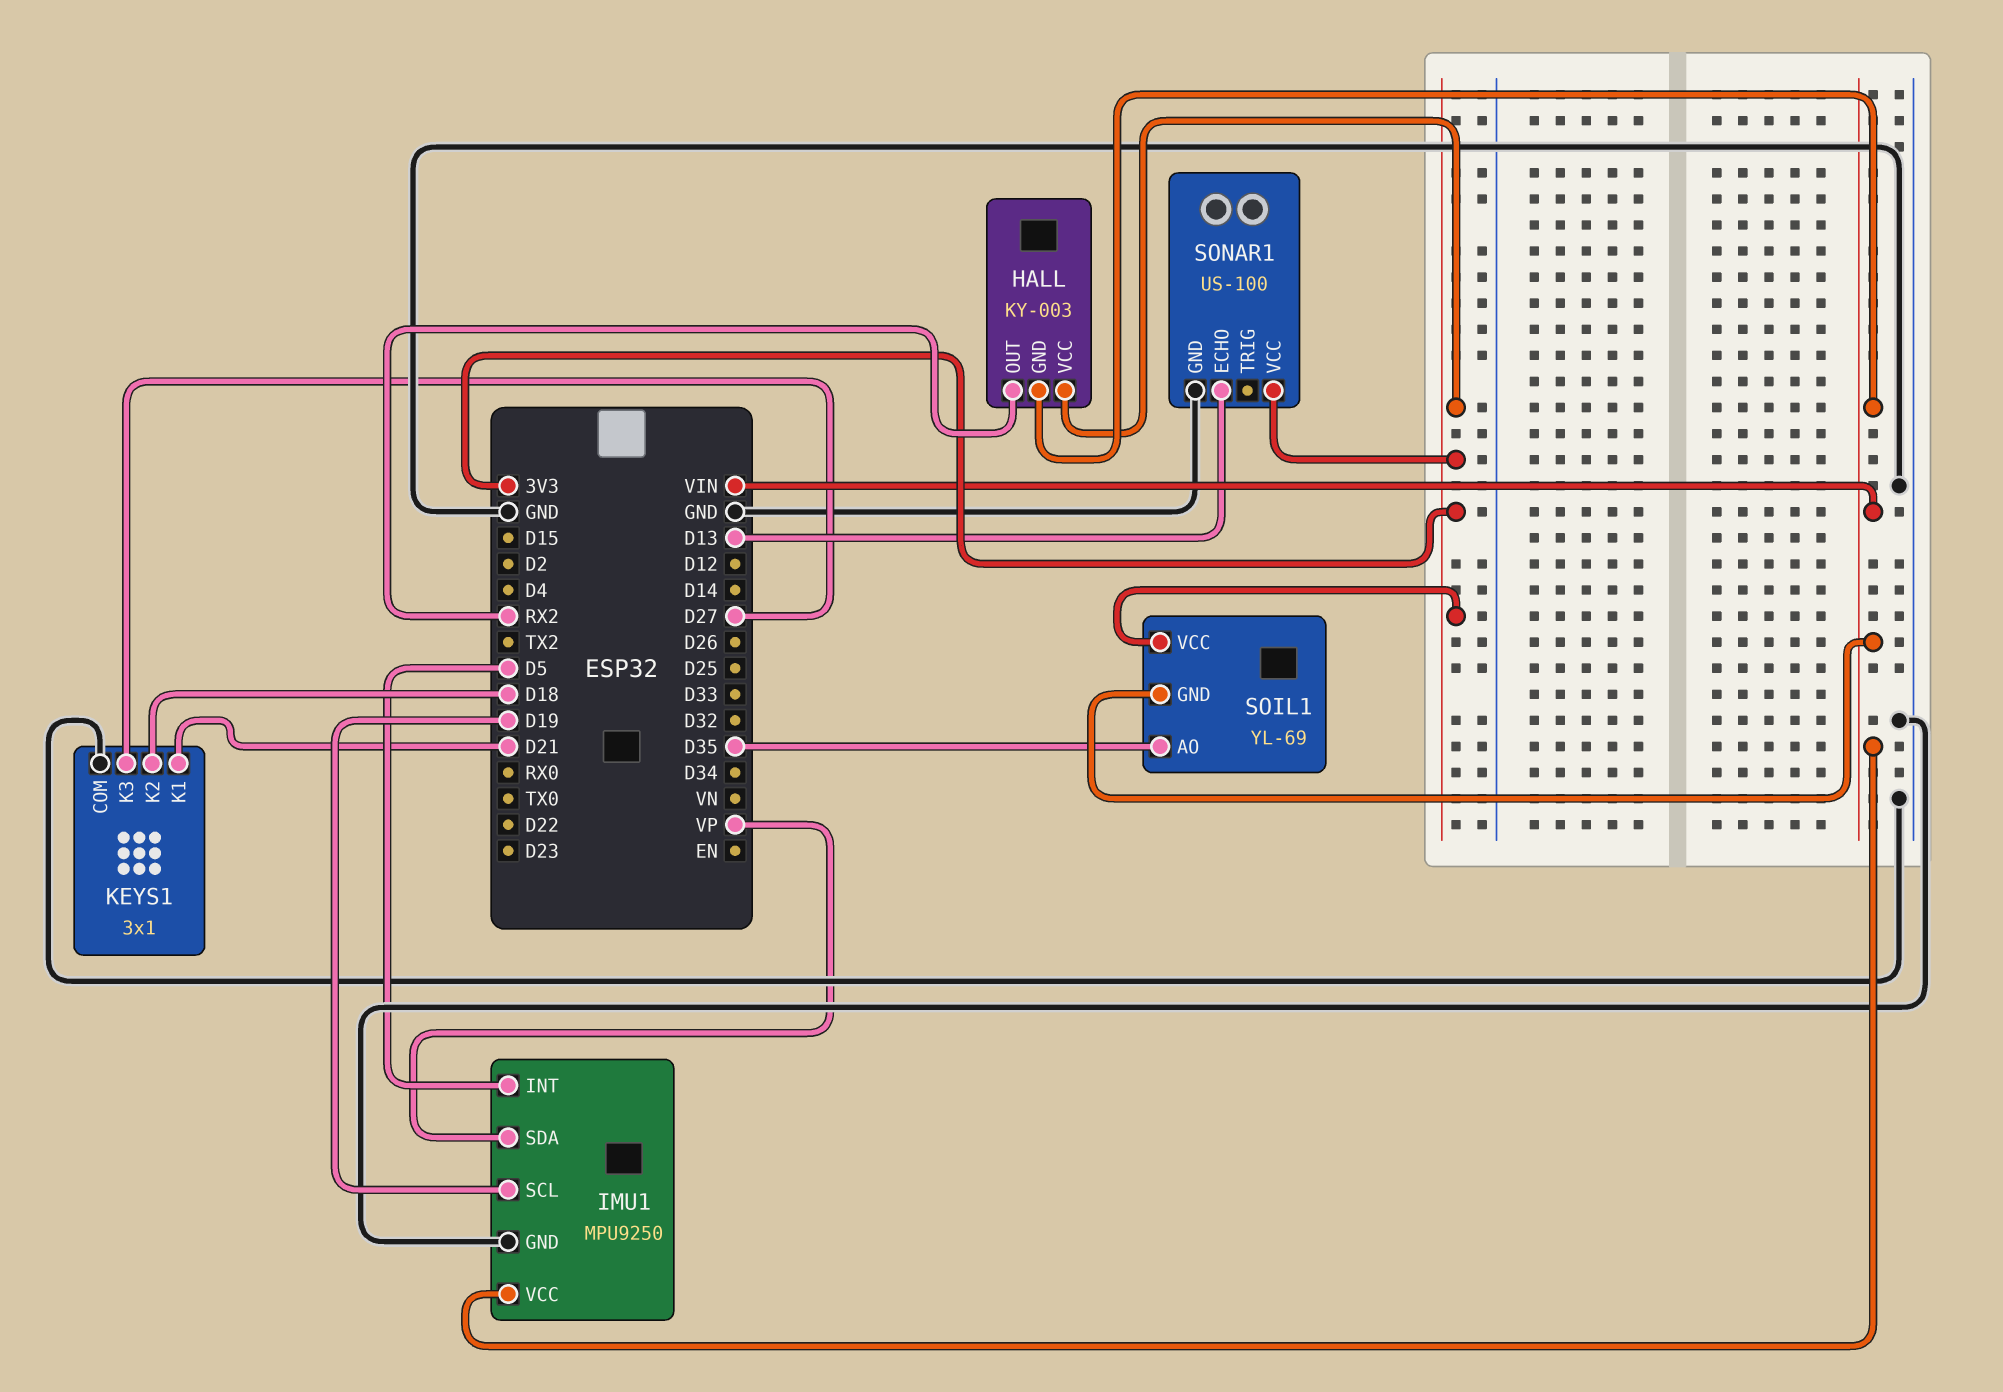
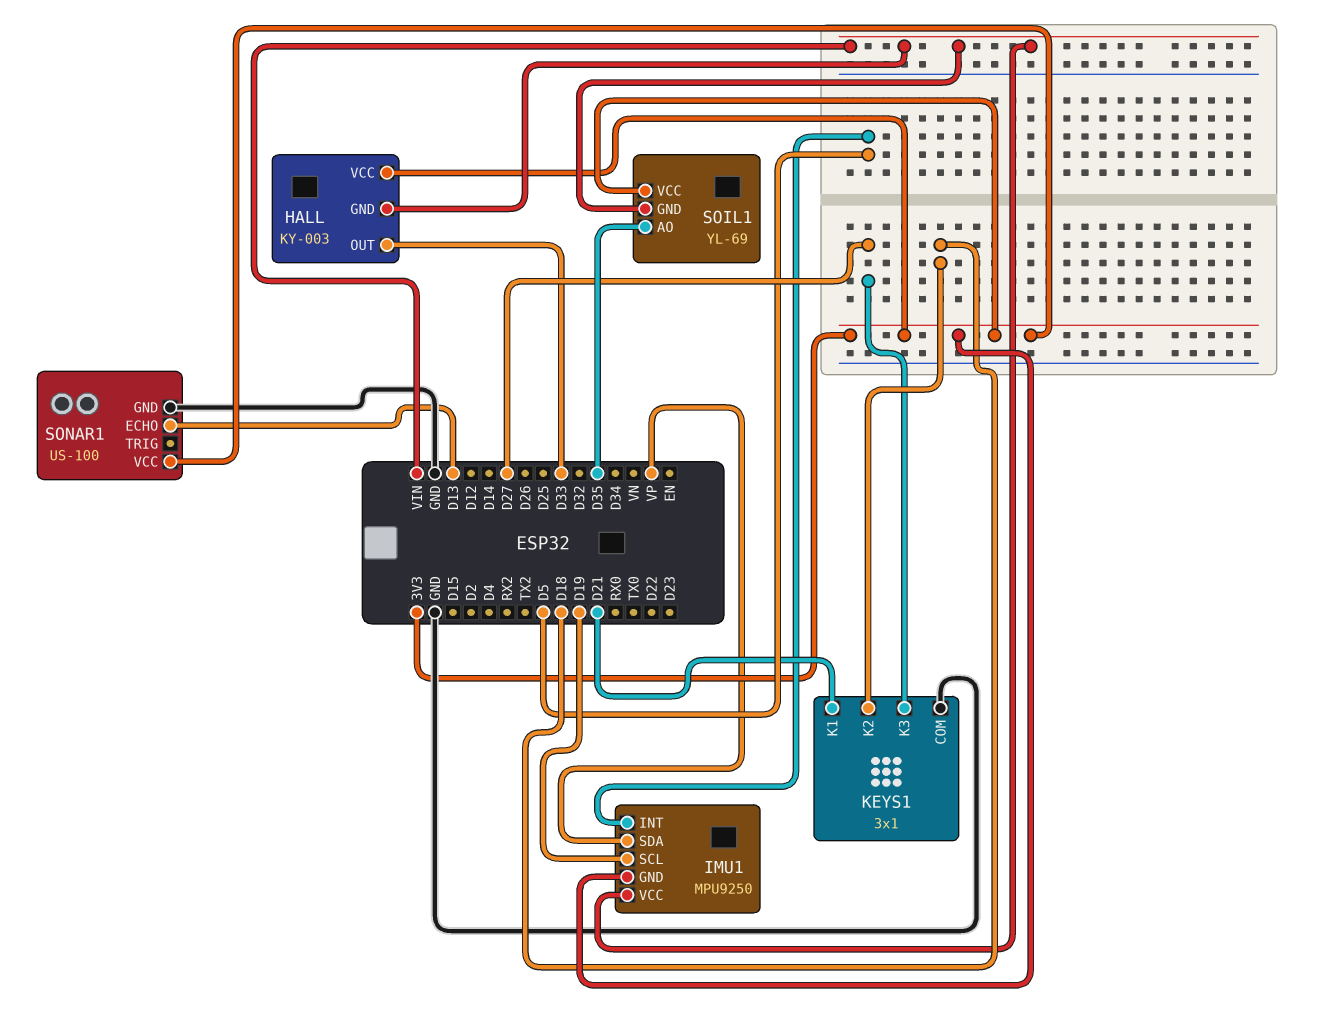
HALL pin OUT: RX2 -> D33
IMU1 pin GND: GND -> 3V3

